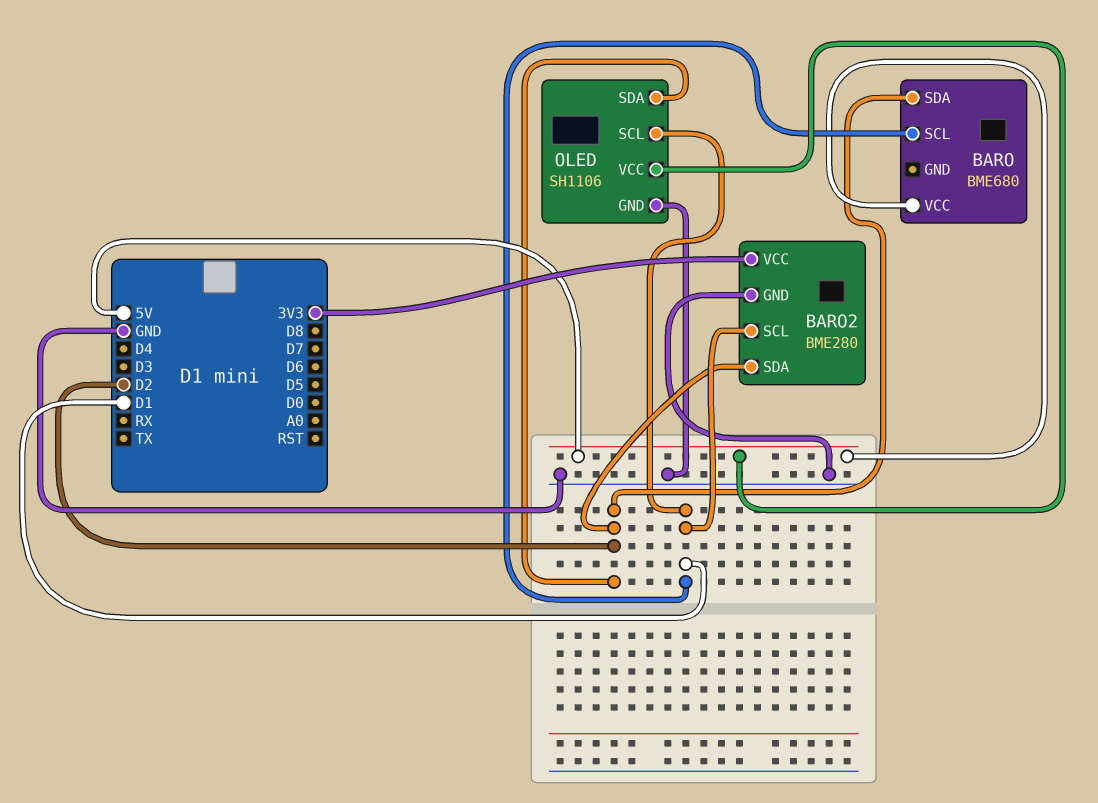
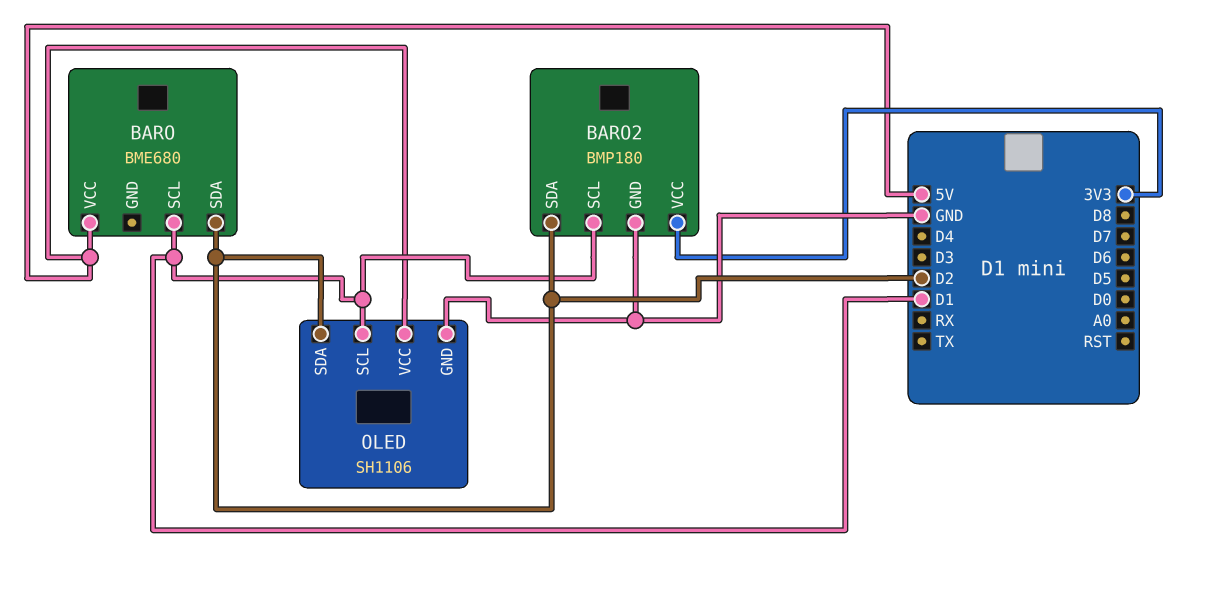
BARO2: BME280 -> BMP180

